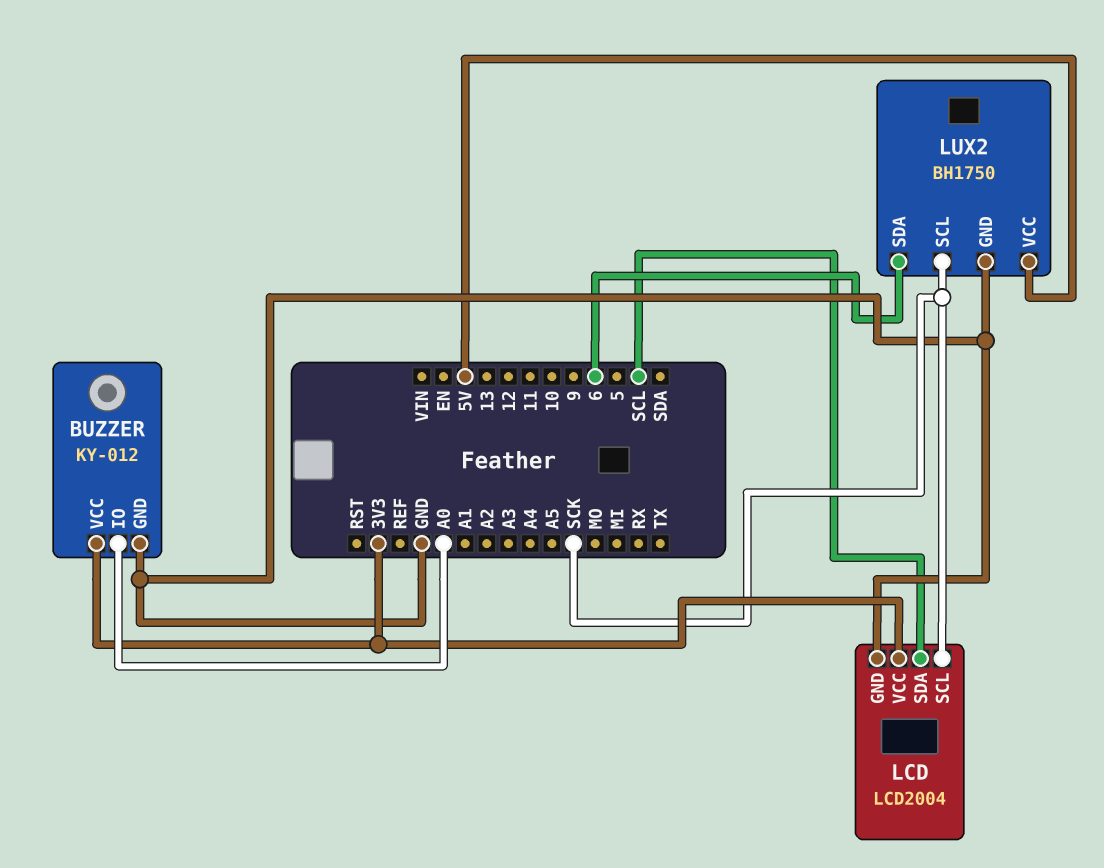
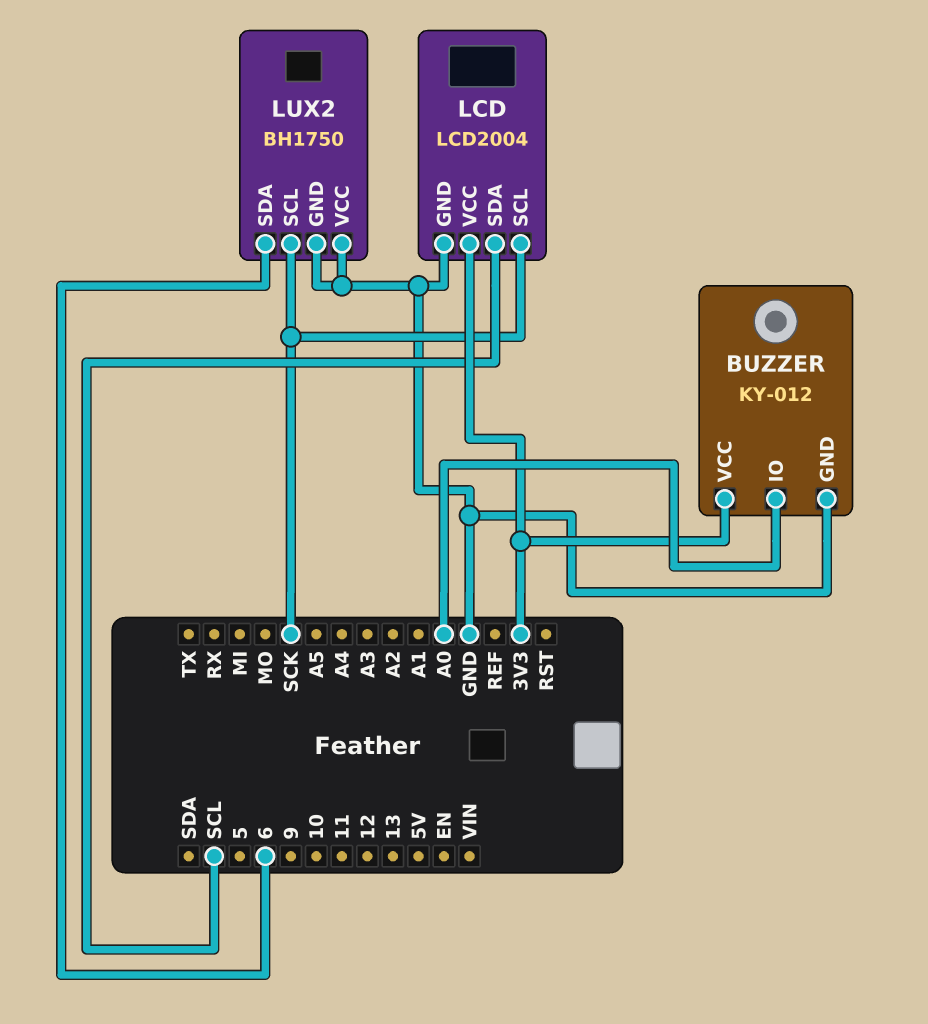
LUX2 pin VCC: 5V -> GND

